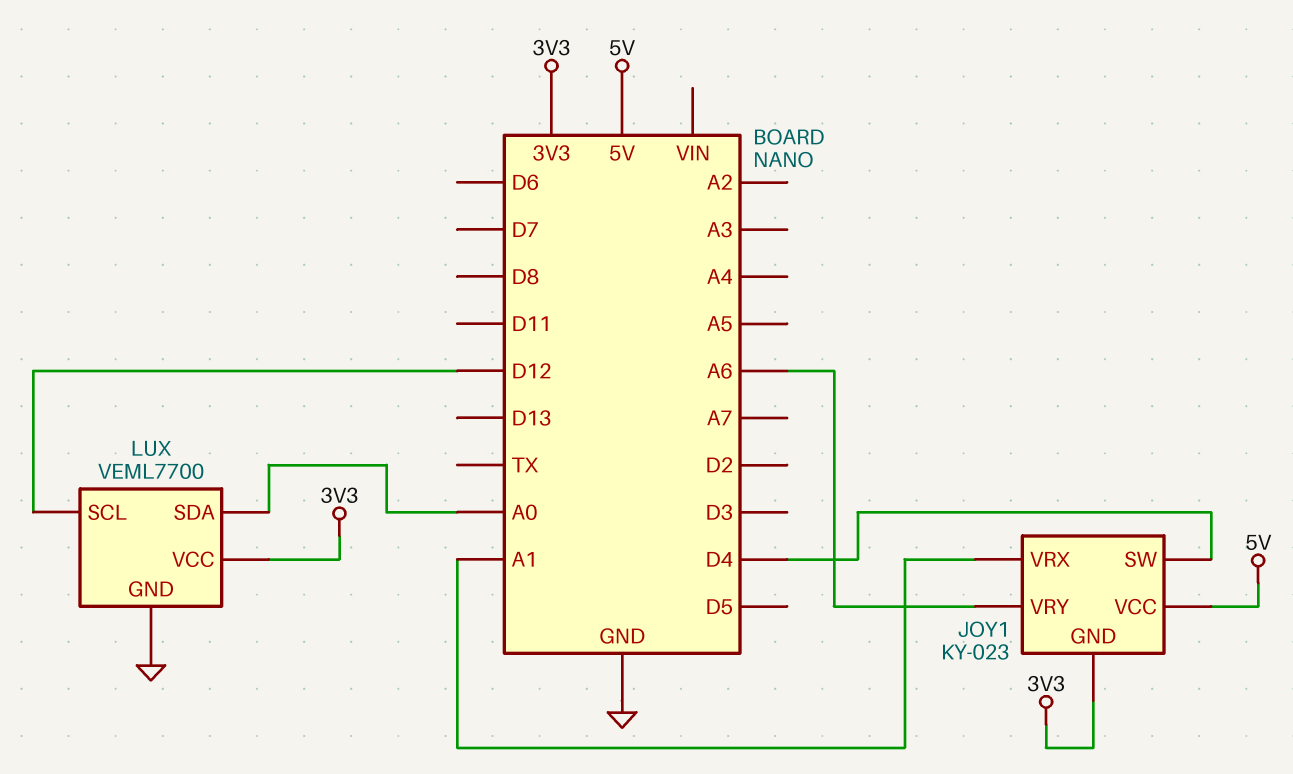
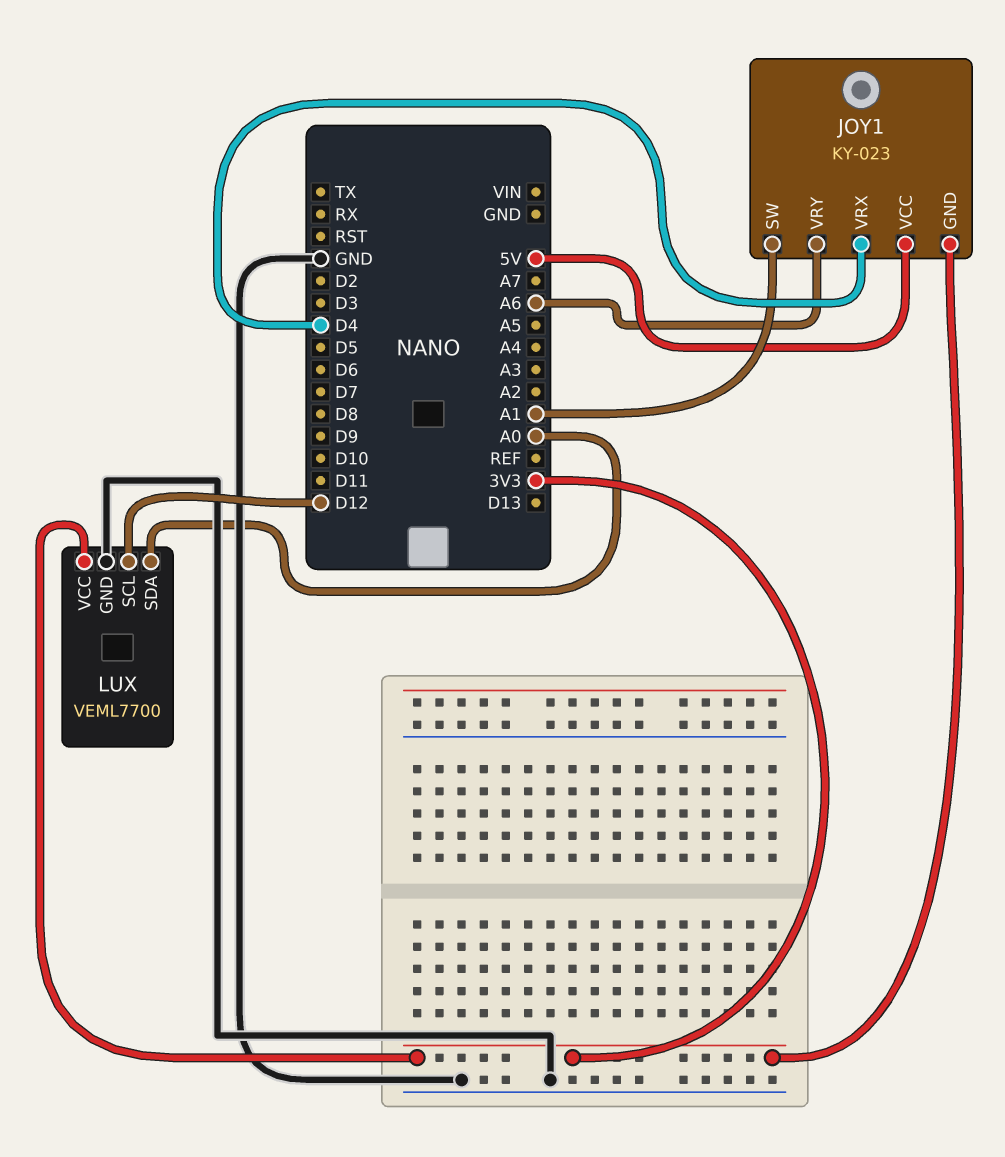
JOY1 pin SW: D4 -> A1
JOY1 pin VRX: A1 -> D4

